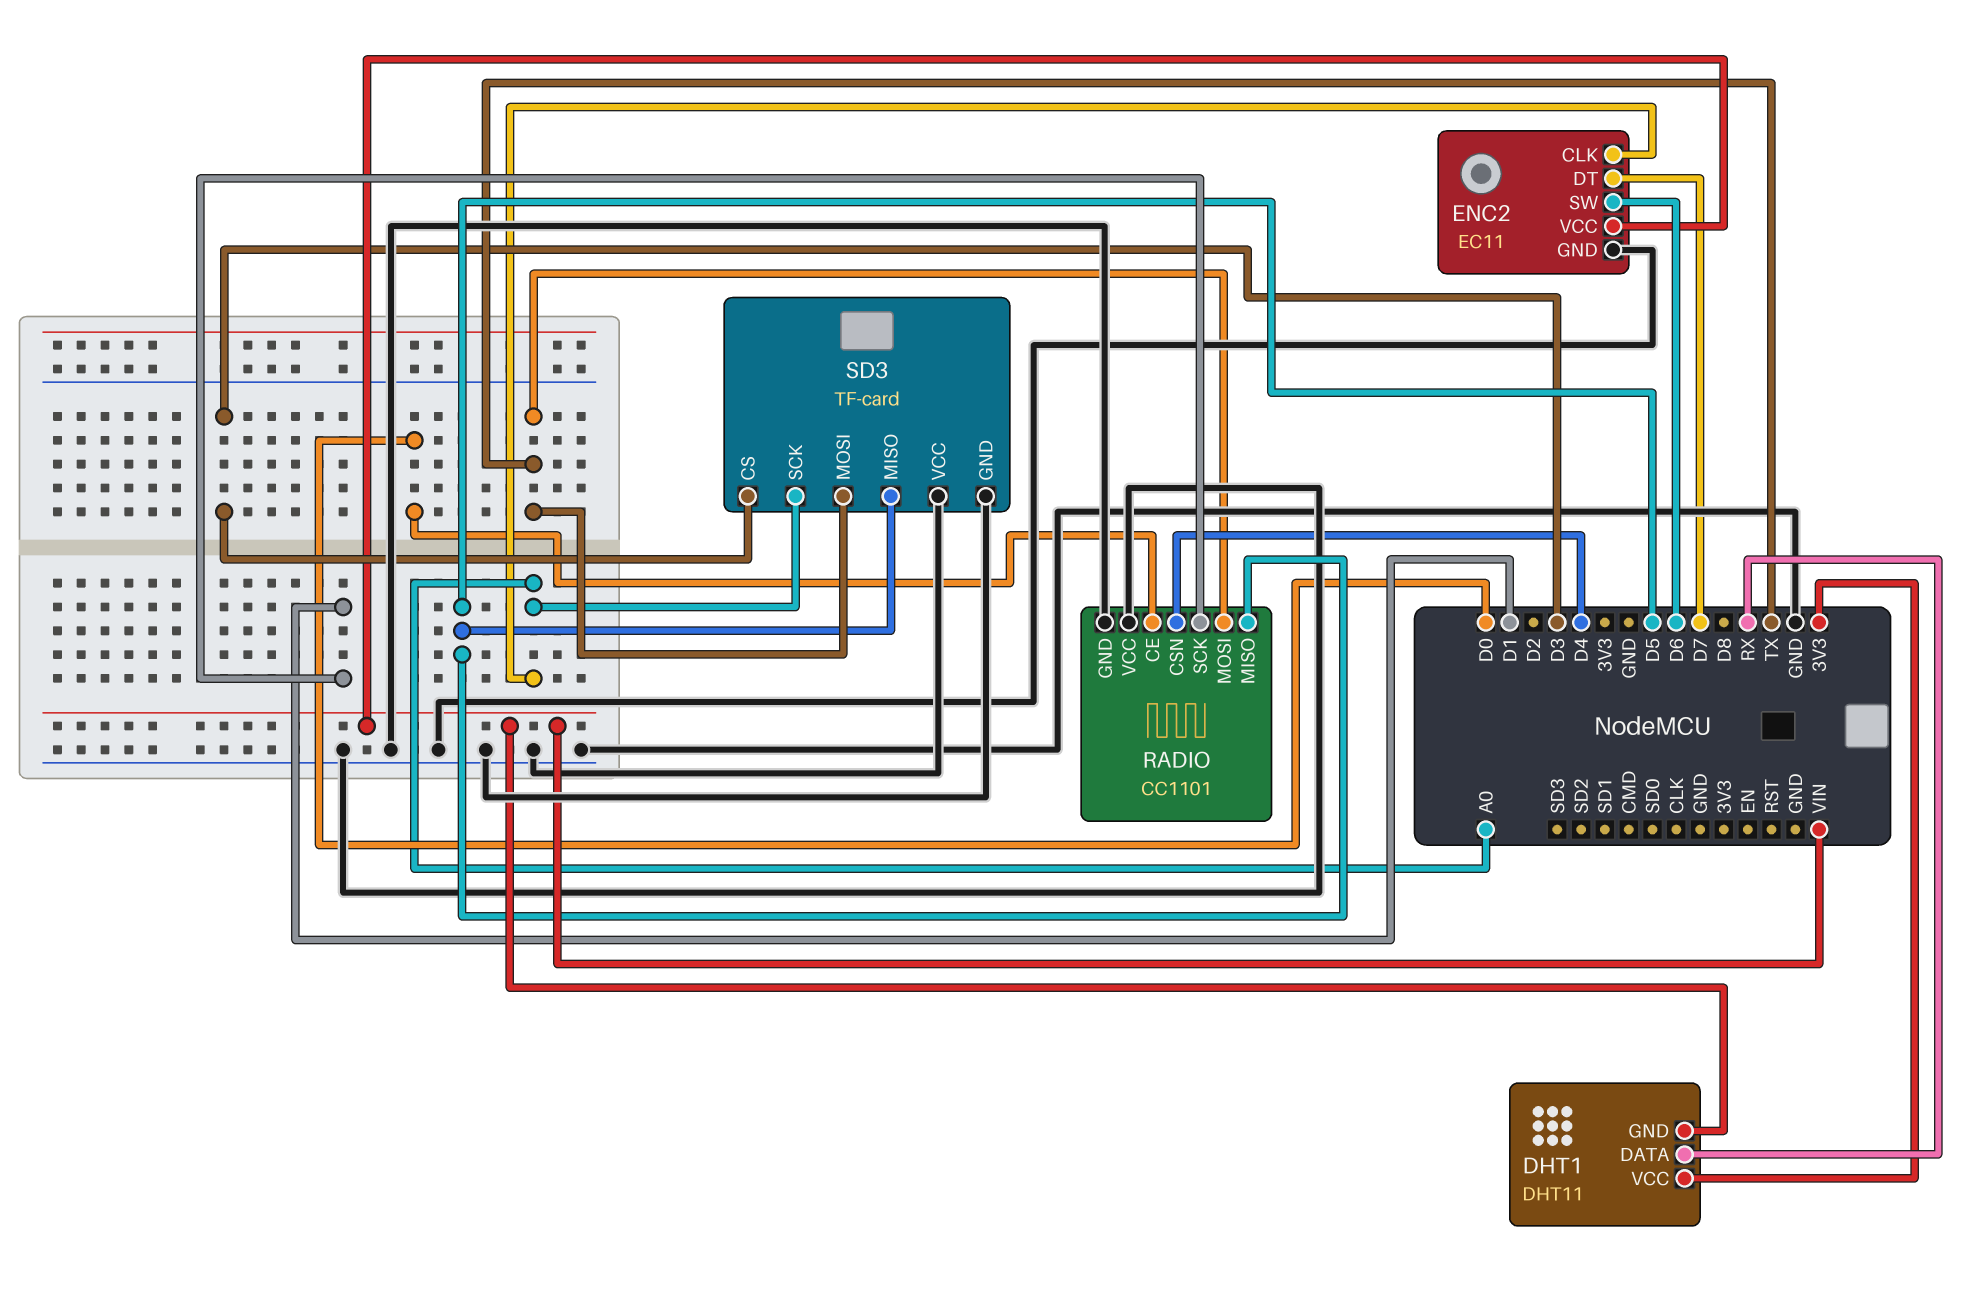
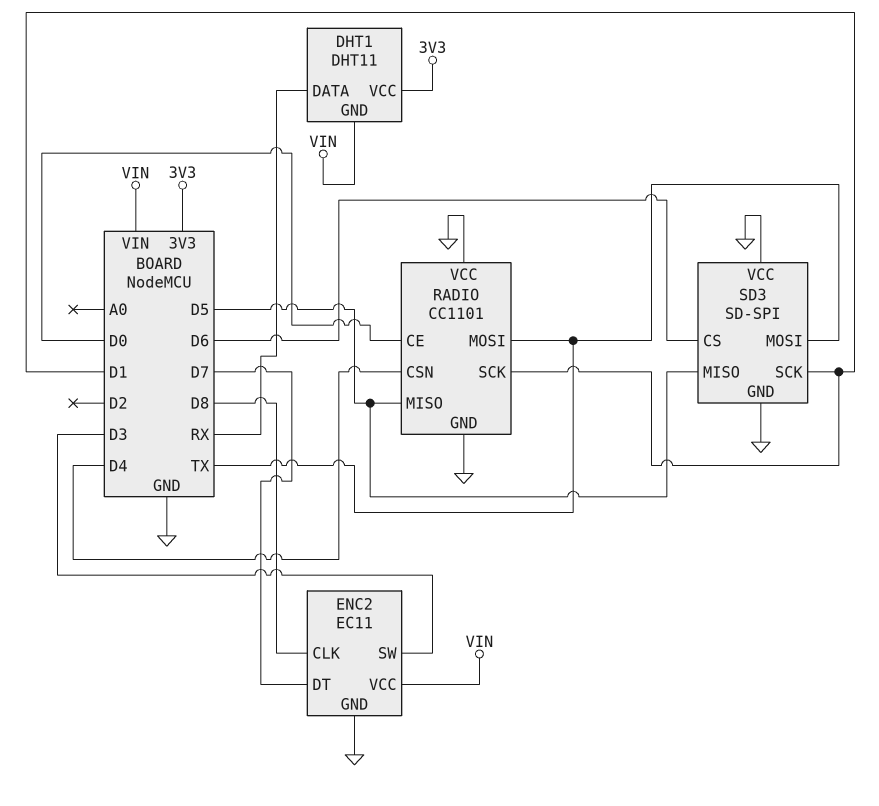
ENC2 pin CLK: A0 -> D8
ENC2 pin SW: D6 -> D3
SD3: TF-card -> SD-SPI
SD3 pin CS: D3 -> D6
SD3 pin SCK: A0 -> D1

